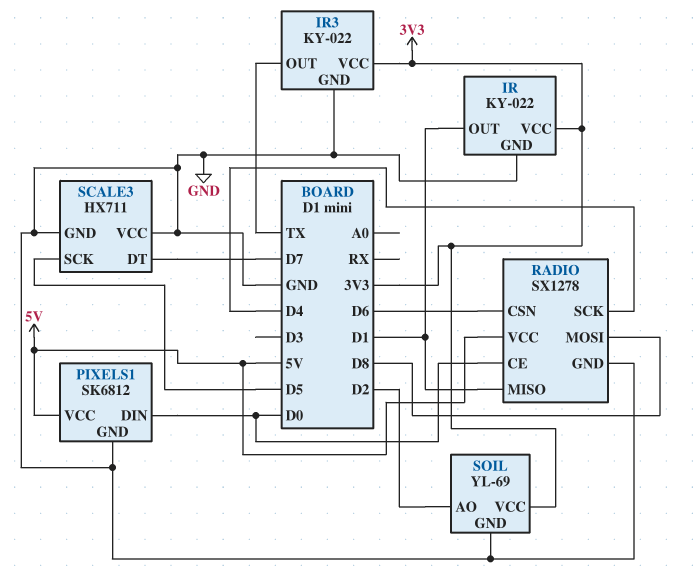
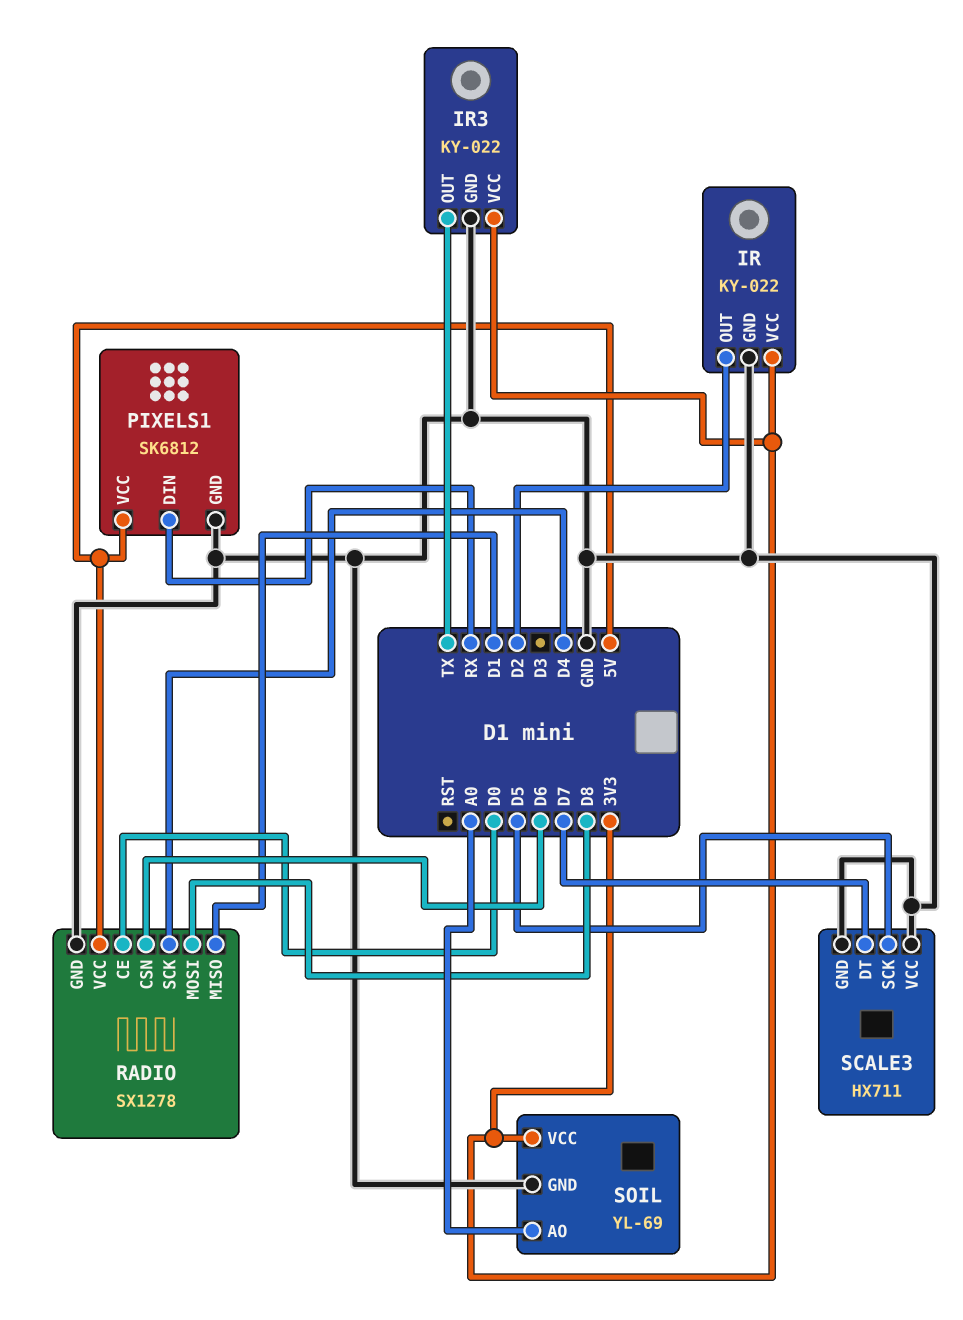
IR pin OUT: D1 -> D2
PIXELS1 pin DIN: D0 -> RX
SOIL pin AO: D2 -> A0

